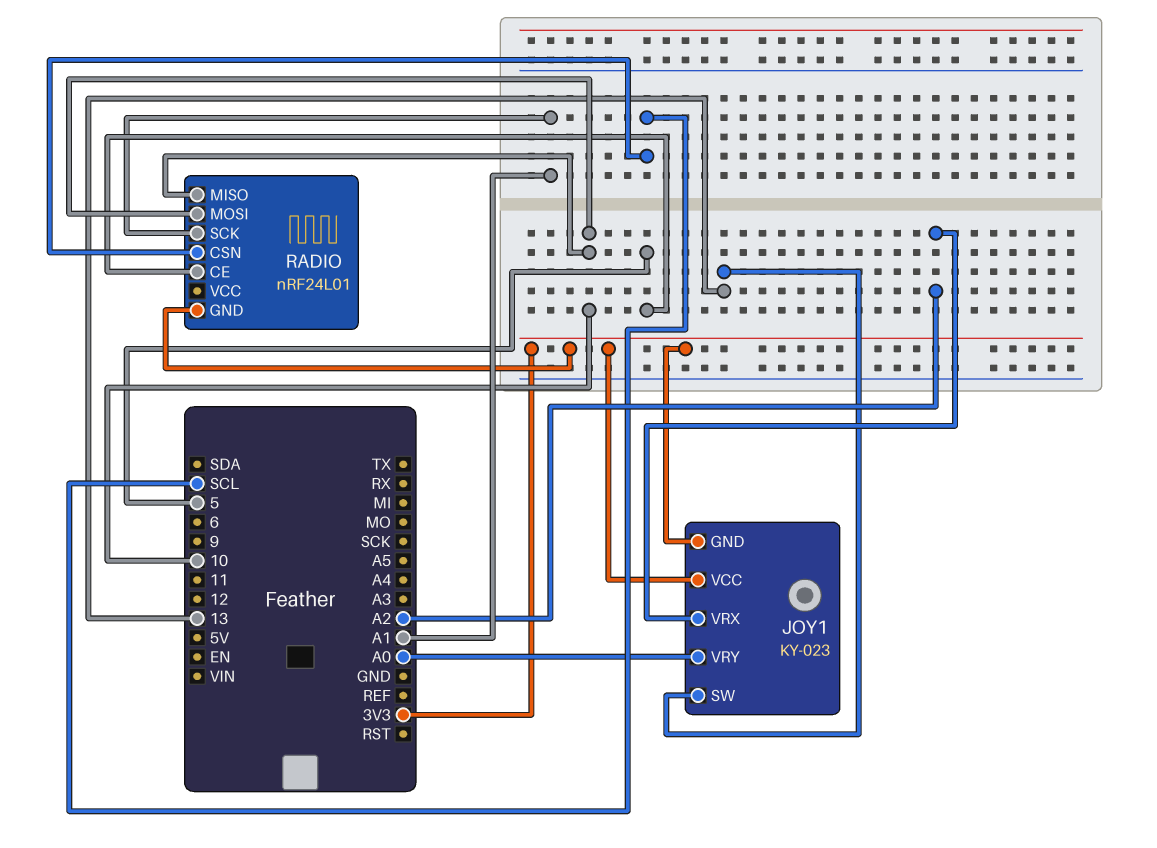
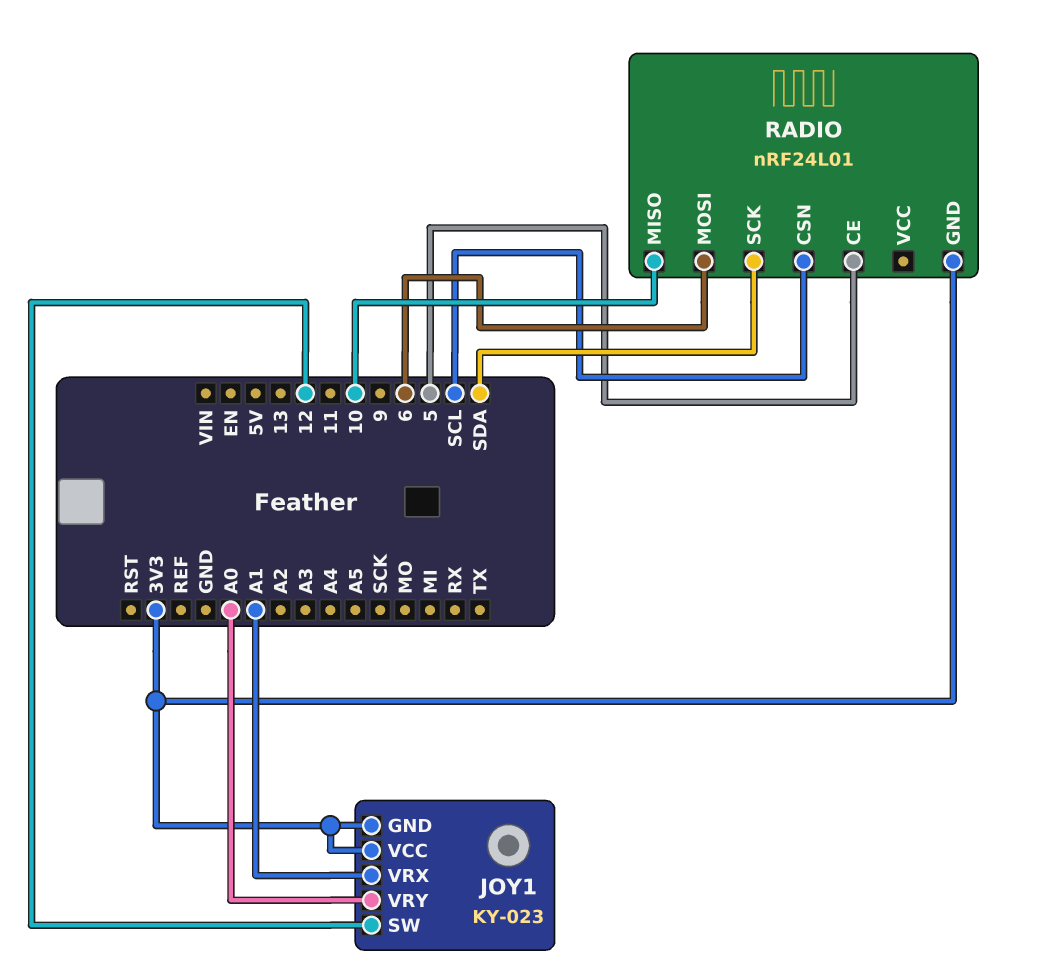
JOY1 pin SW: 13 -> 12
JOY1 pin VRX: A2 -> A1
RADIO pin MOSI: 10 -> 6
RADIO pin SCK: A1 -> SDA

